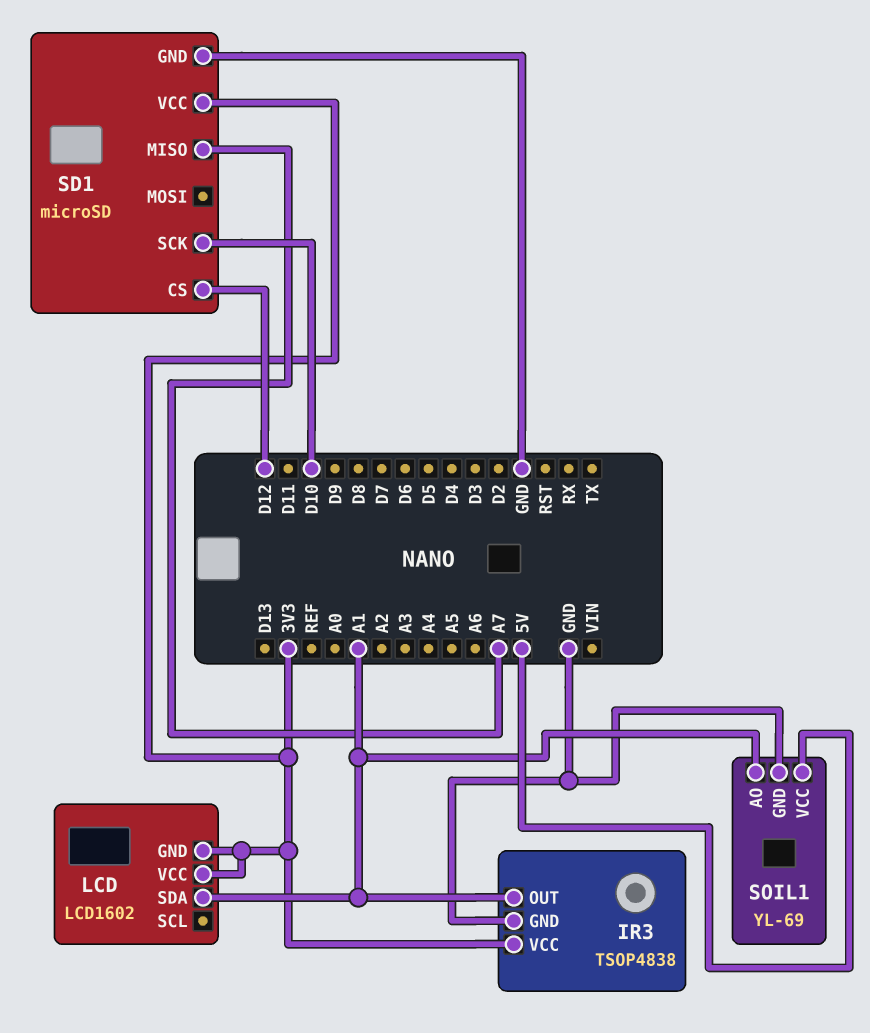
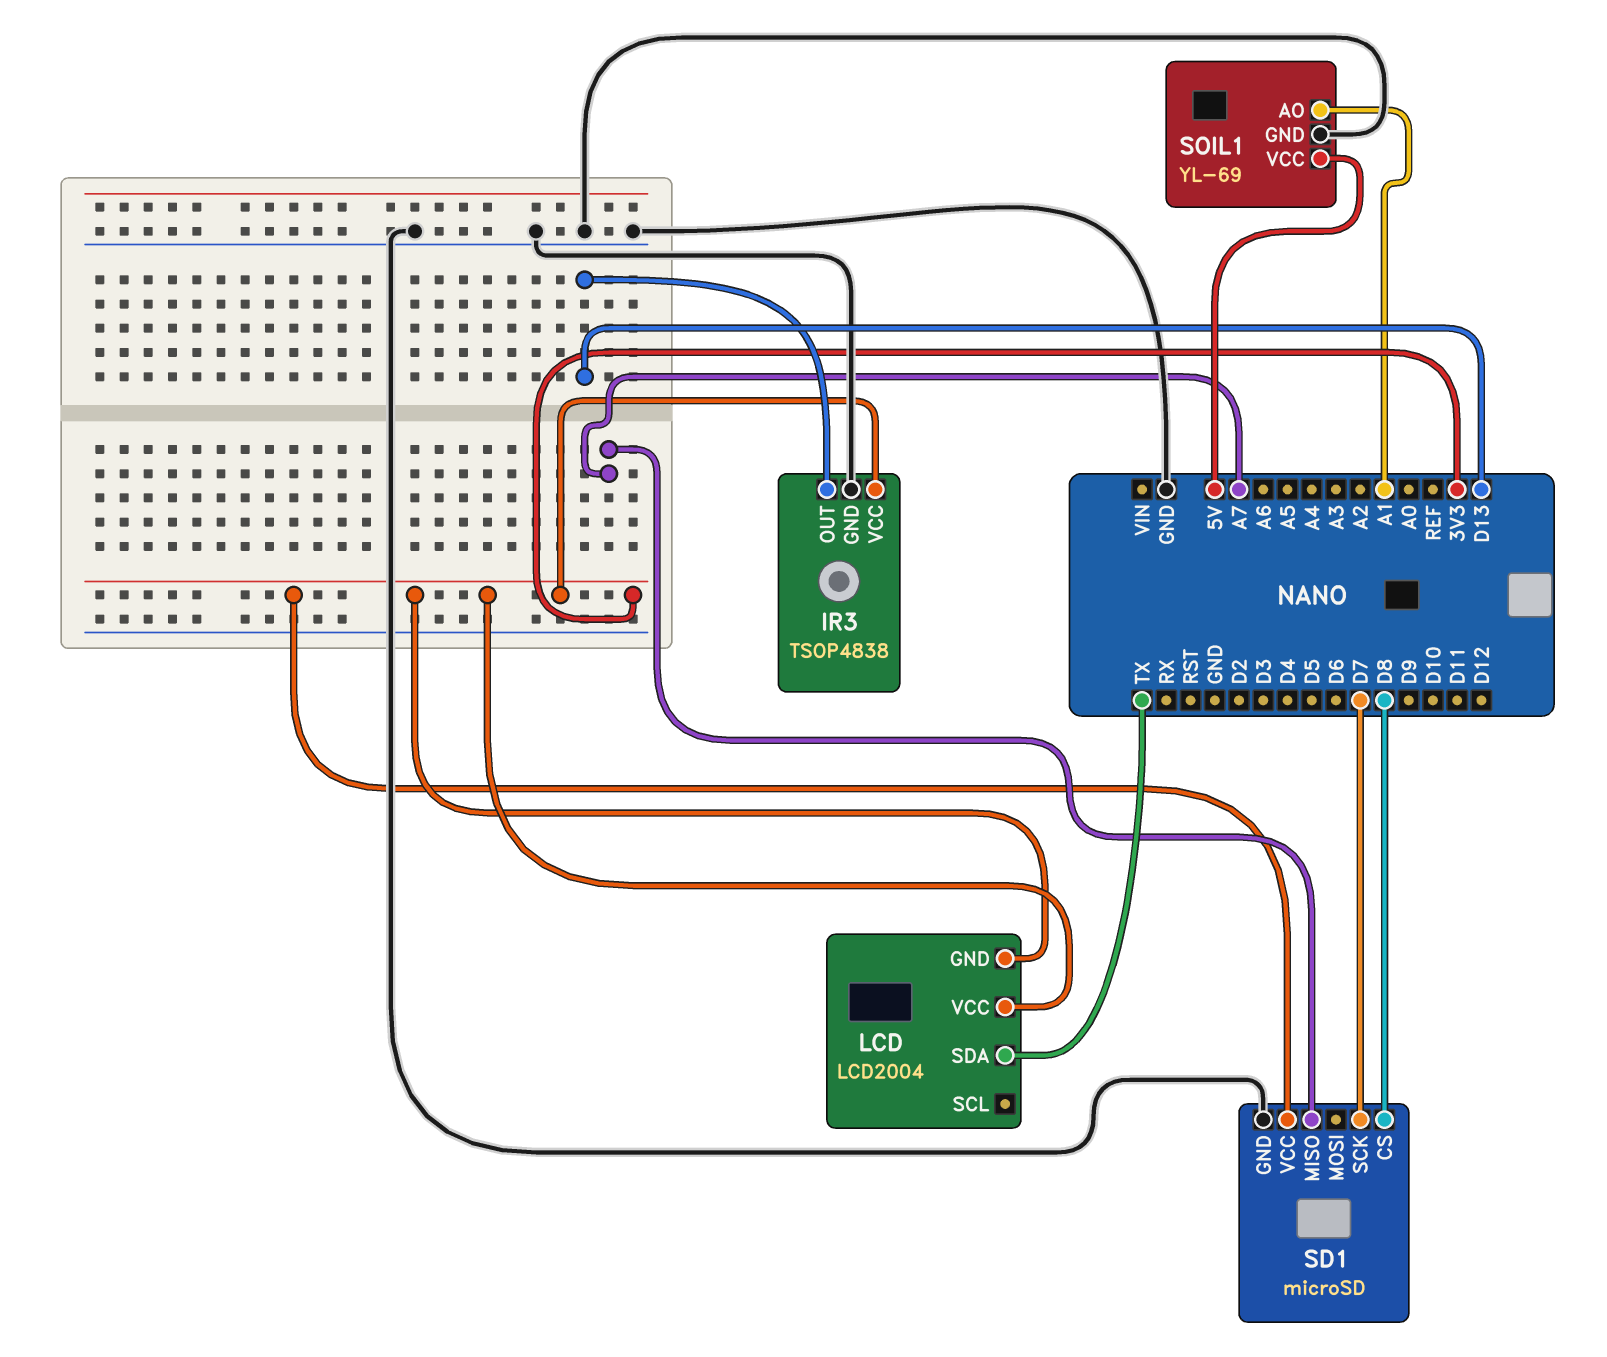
IR3 pin OUT: A1 -> D13
LCD: LCD1602 -> LCD2004
LCD pin SDA: A1 -> TX
SD1 pin CS: D12 -> D8
SD1 pin SCK: D10 -> D7

